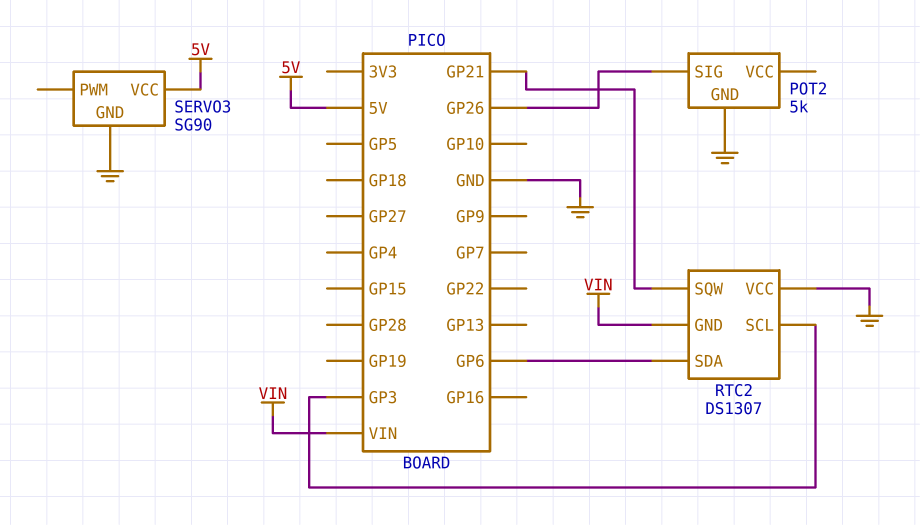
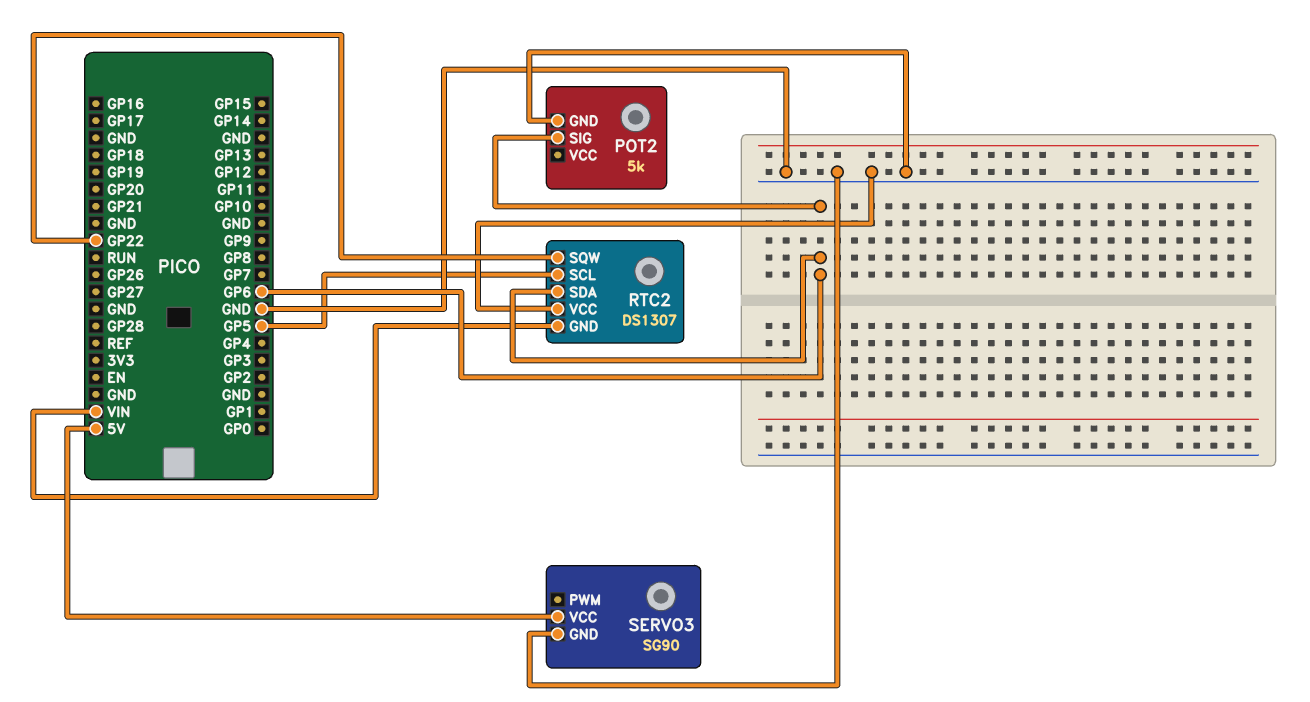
POT2 pin SIG: GP26 -> GP6
RTC2 pin SCL: GP3 -> GP5
RTC2 pin SQW: GP21 -> GP22

